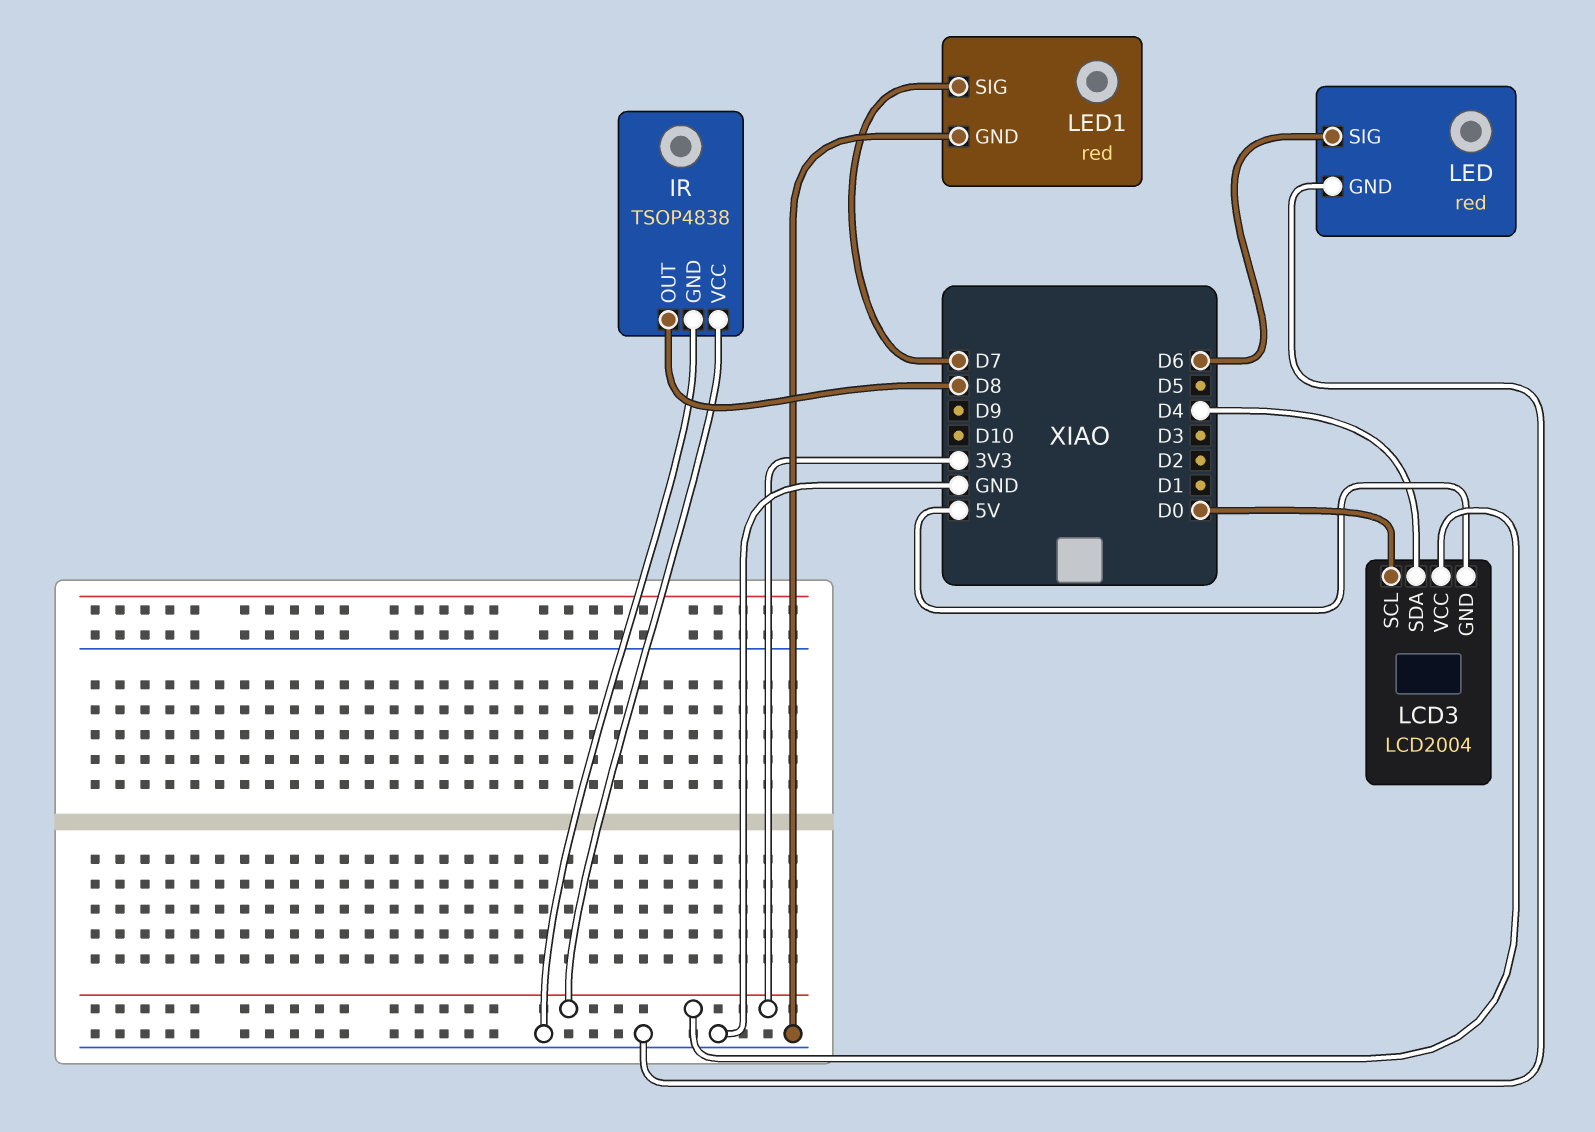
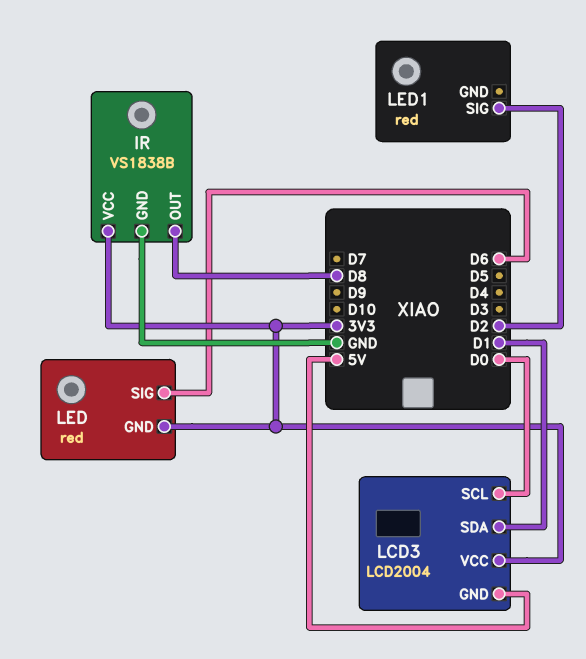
IR: TSOP4838 -> VS1838B
LCD3 pin SDA: D4 -> D1
LED pin GND: GND -> 3V3
LED1 pin GND: GND -> none
LED1 pin SIG: D7 -> D2

